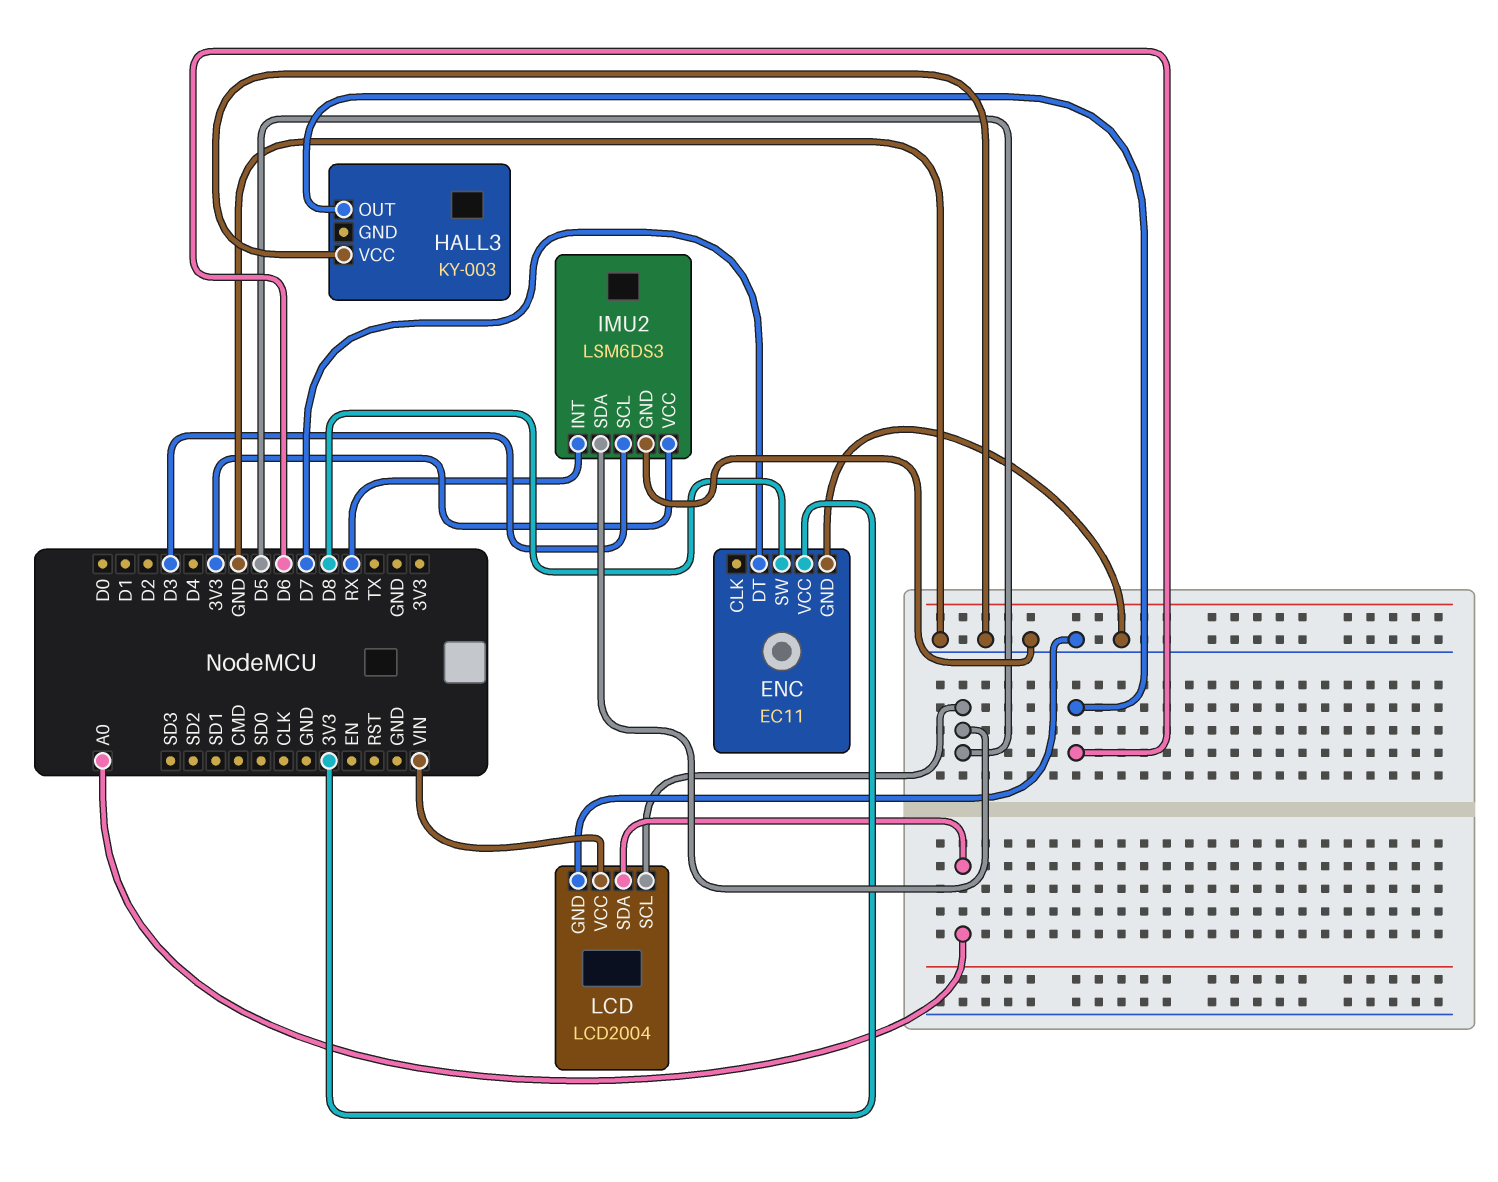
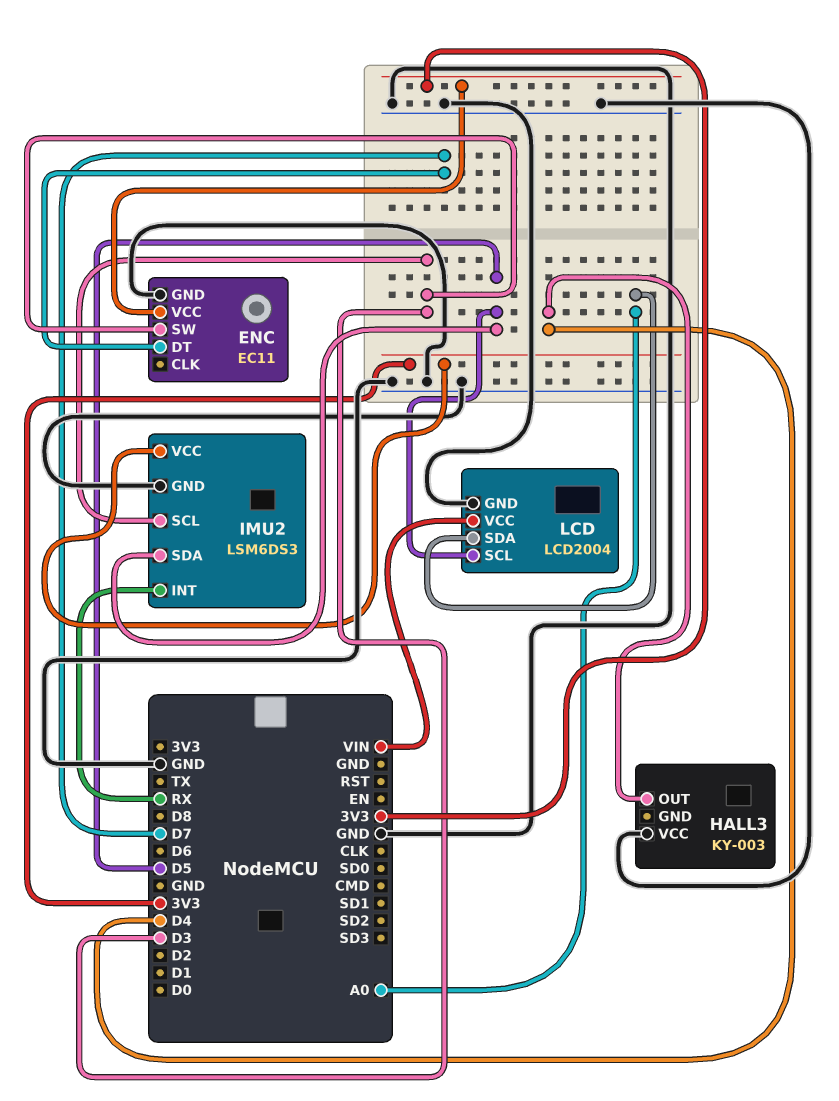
ENC pin SW: D8 -> D3
HALL3 pin OUT: D6 -> D4

